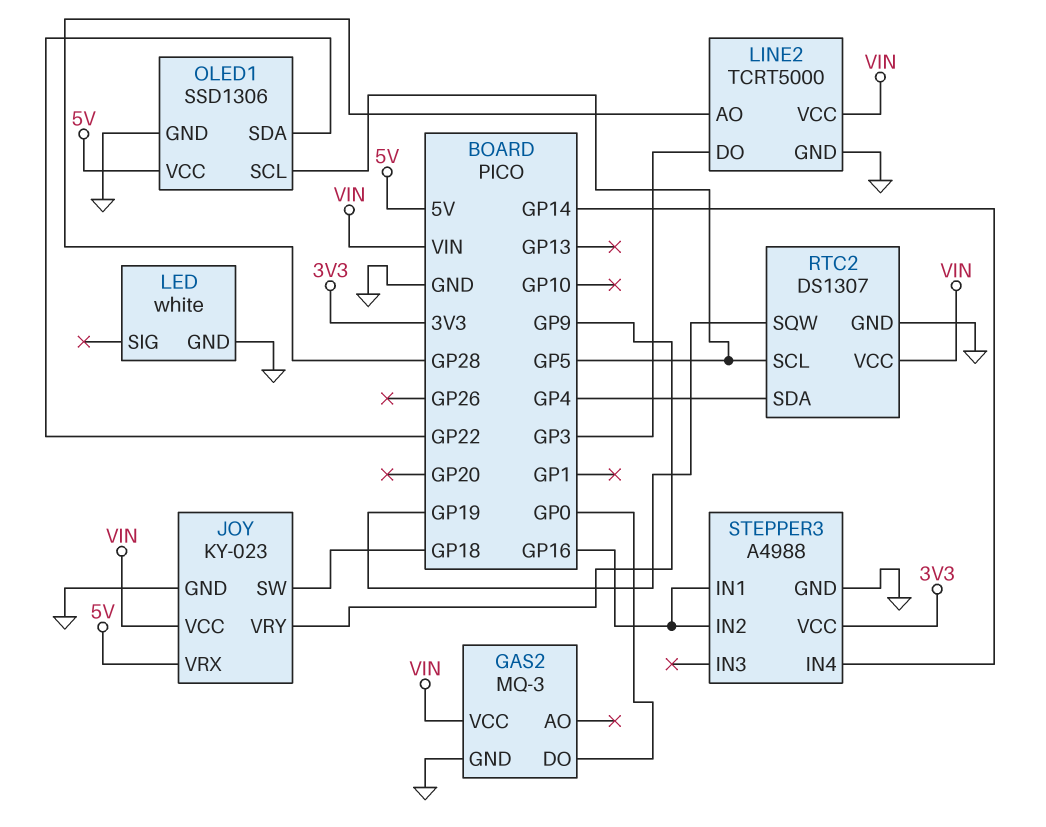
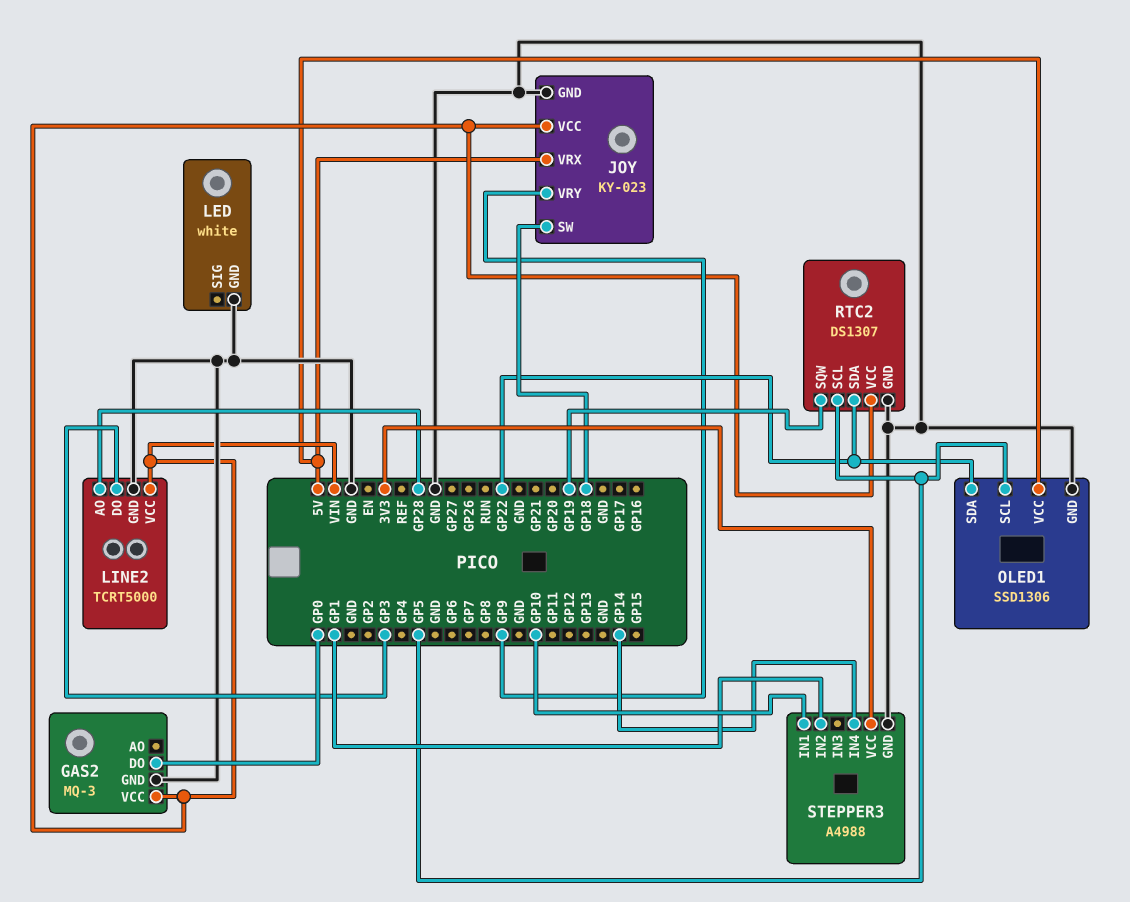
RTC2 pin SDA: GP4 -> GP22
STEPPER3 pin IN1: GP16 -> GP10
STEPPER3 pin IN2: GP16 -> GP1

